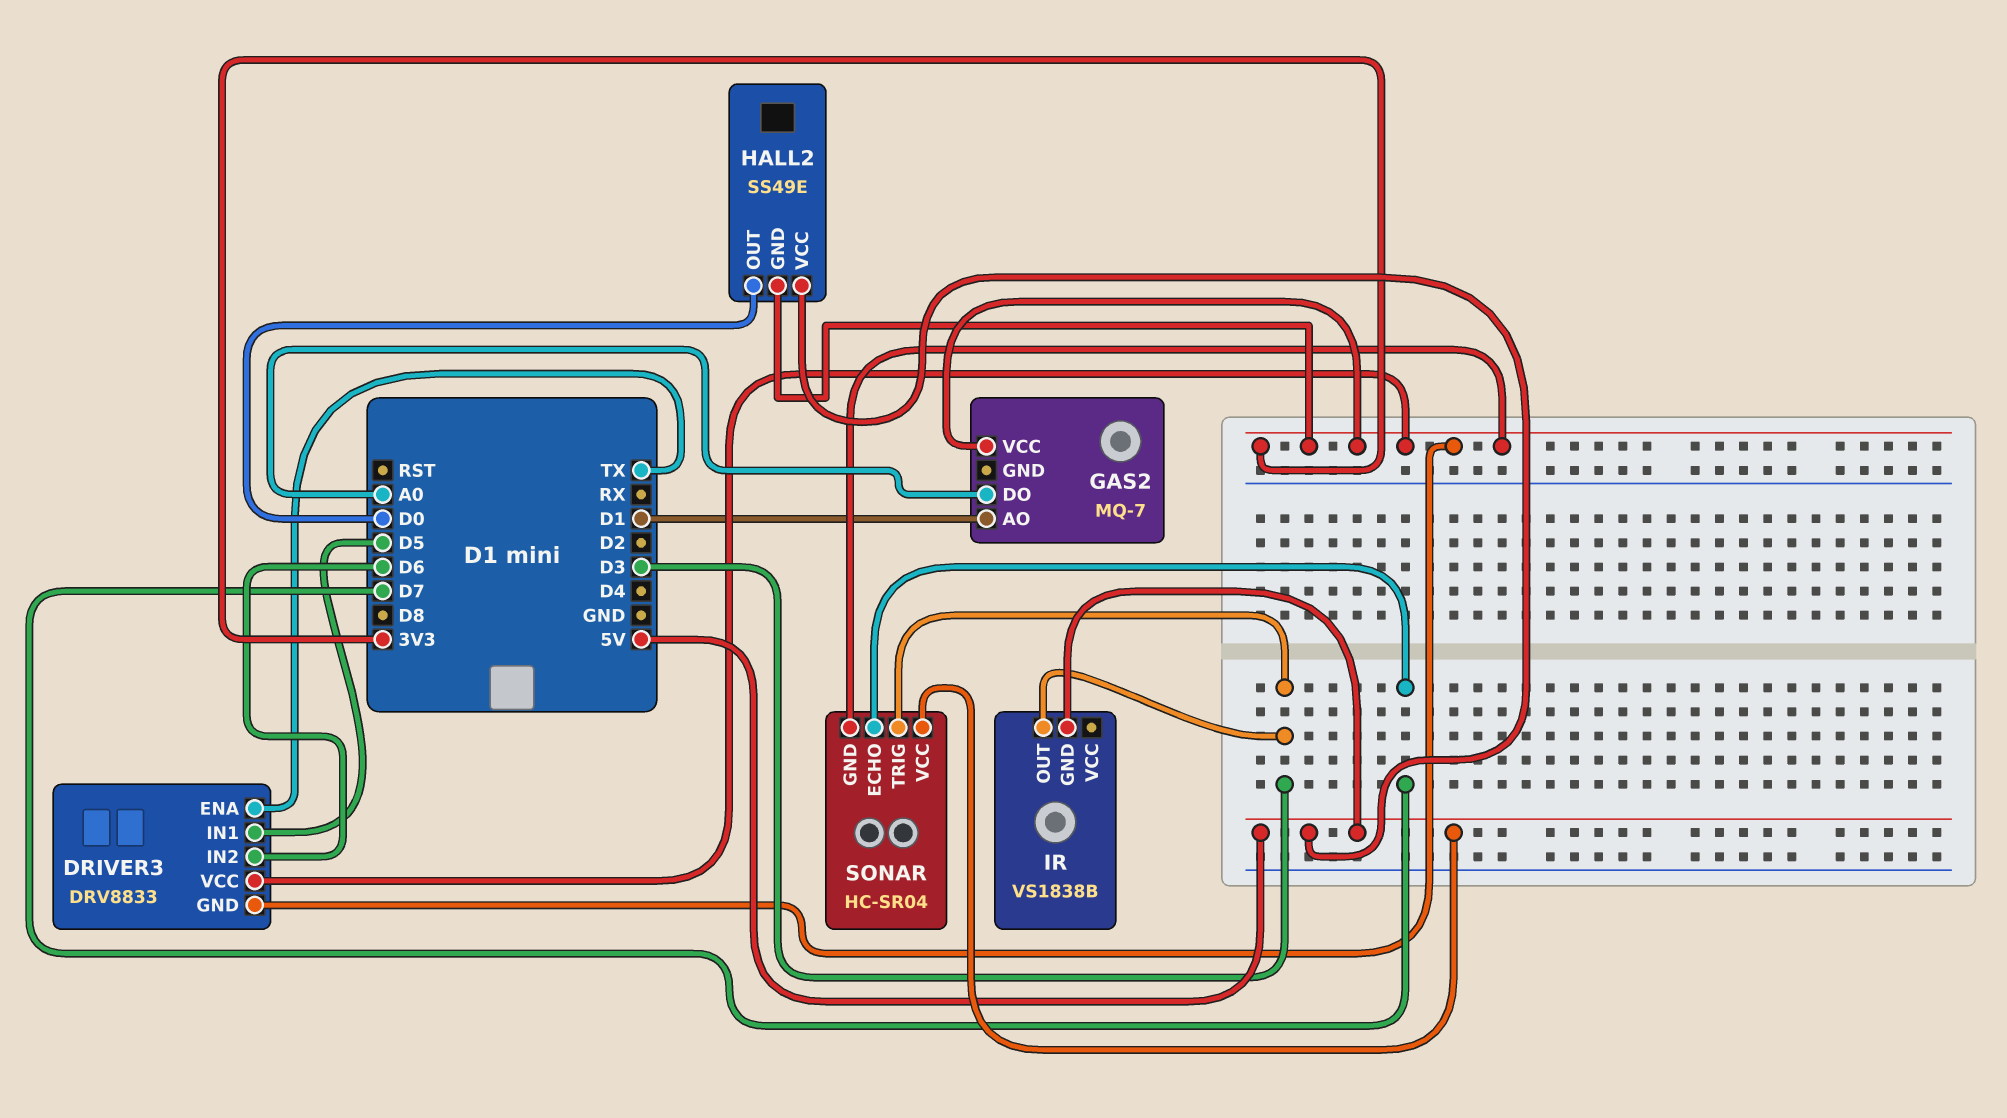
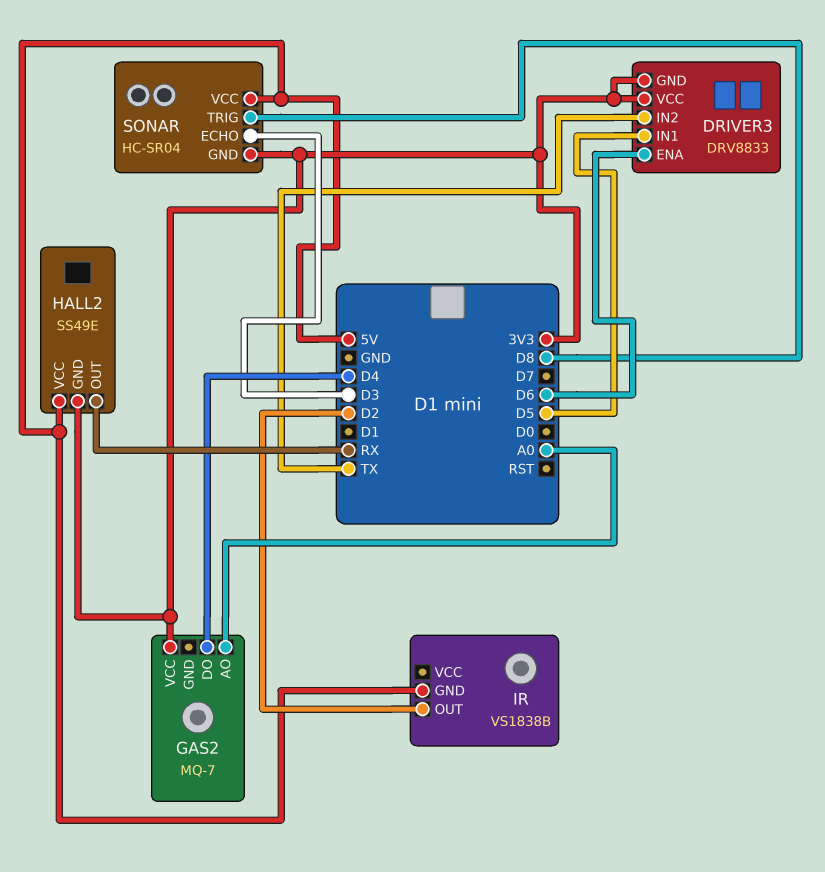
DRIVER3 pin ENA: TX -> D6
DRIVER3 pin IN2: D6 -> TX
GAS2 pin AO: D1 -> A0
GAS2 pin DO: A0 -> D4
HALL2 pin OUT: D0 -> RX
IR pin OUT: D3 -> D2
SONAR pin ECHO: D7 -> D3
SONAR pin TRIG: D3 -> D8

